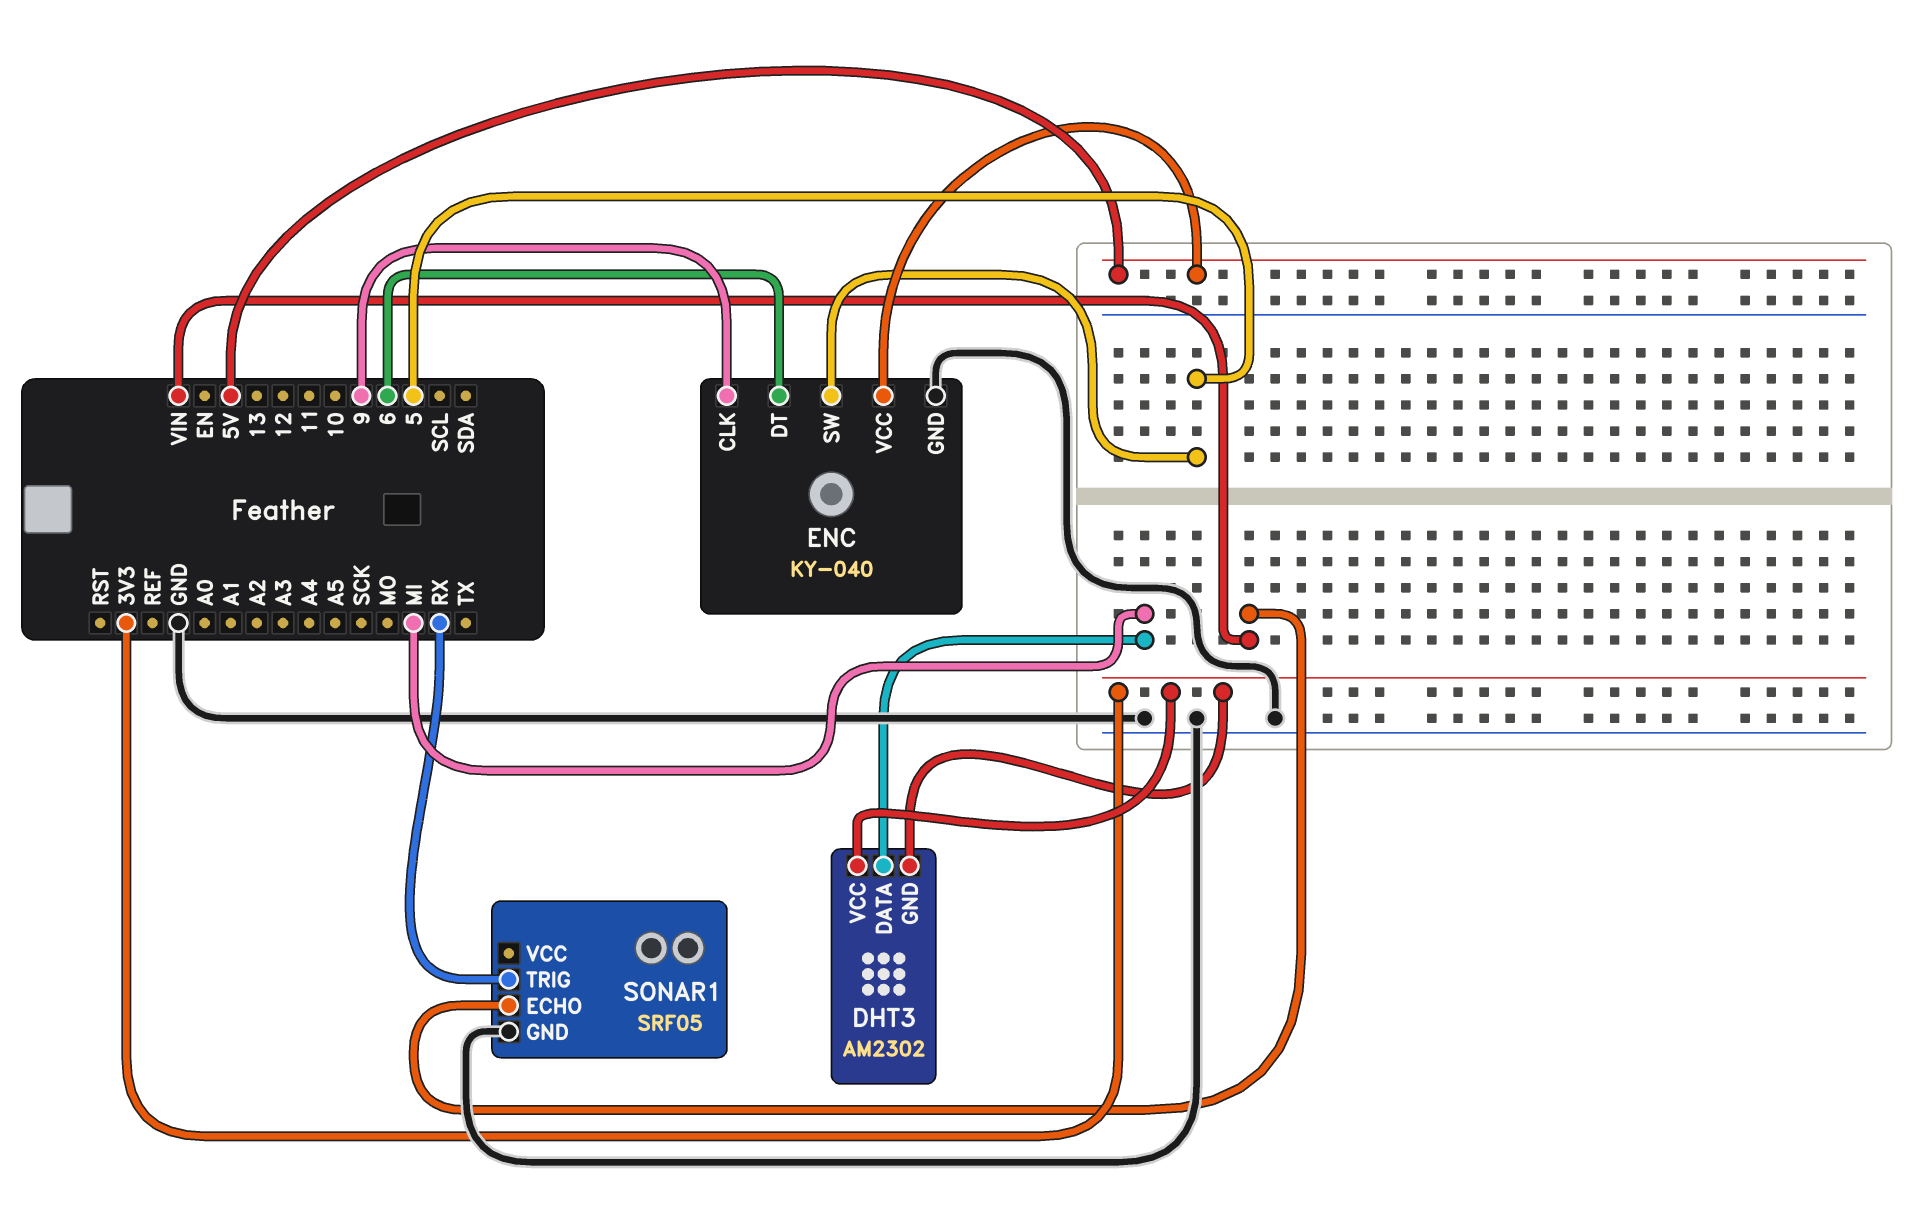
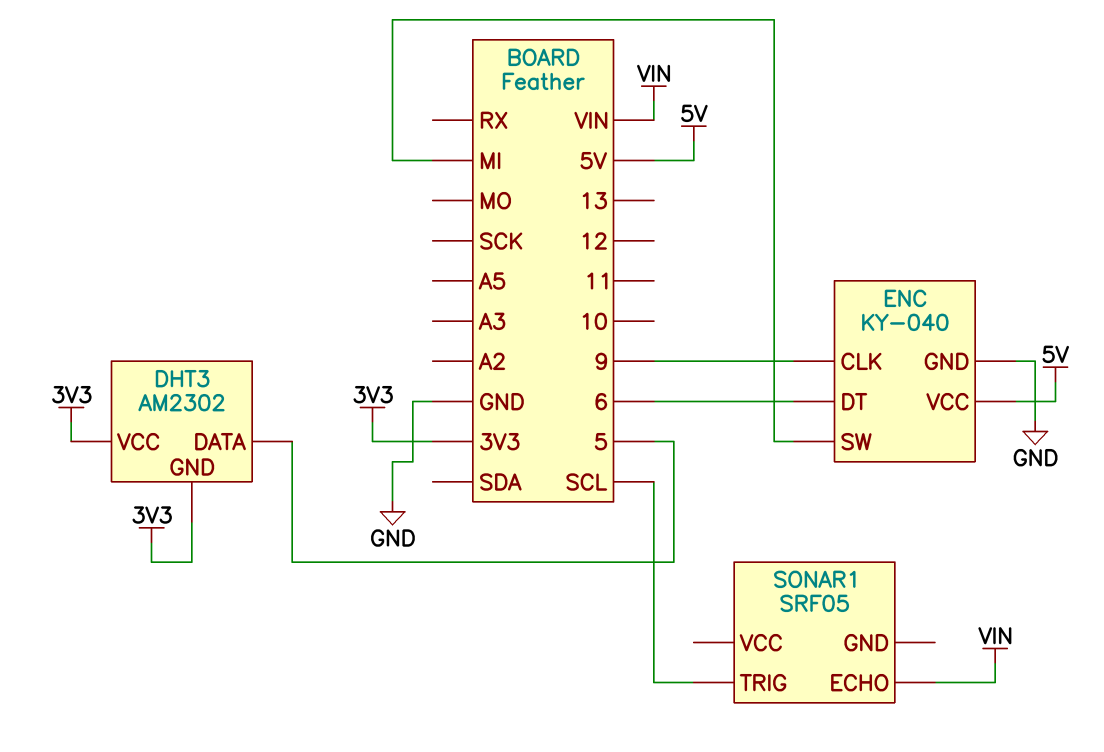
DHT3 pin DATA: MI -> 5
ENC pin SW: 5 -> MI
SONAR1 pin GND: GND -> none
SONAR1 pin TRIG: RX -> SCL

